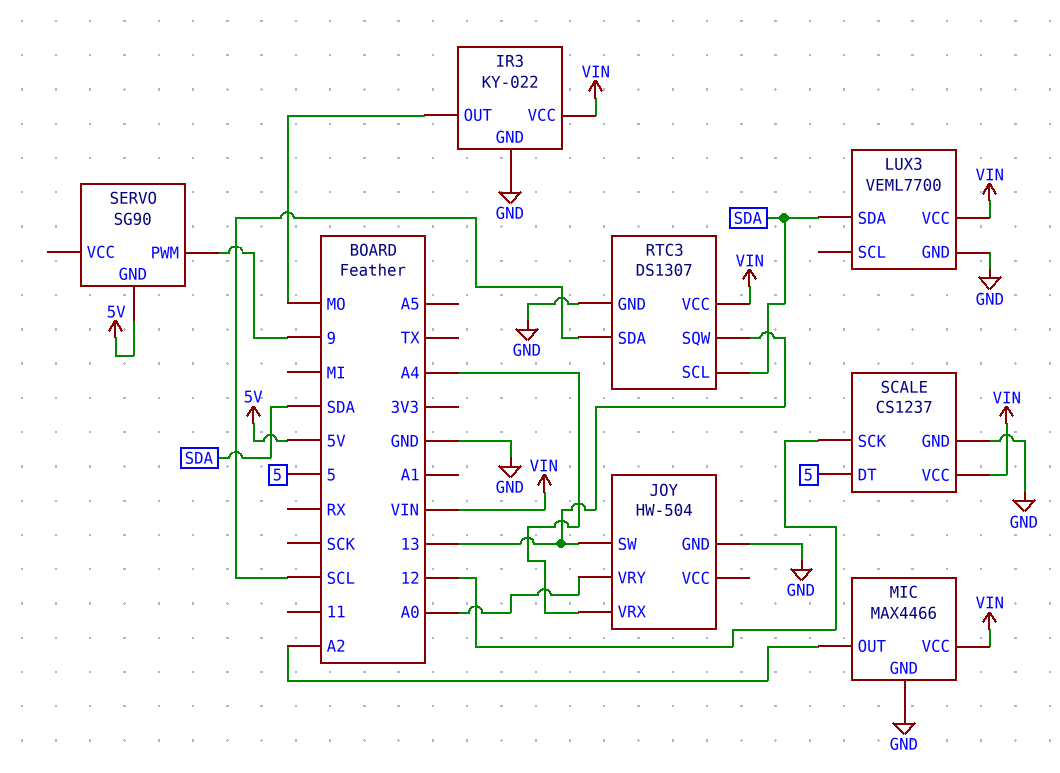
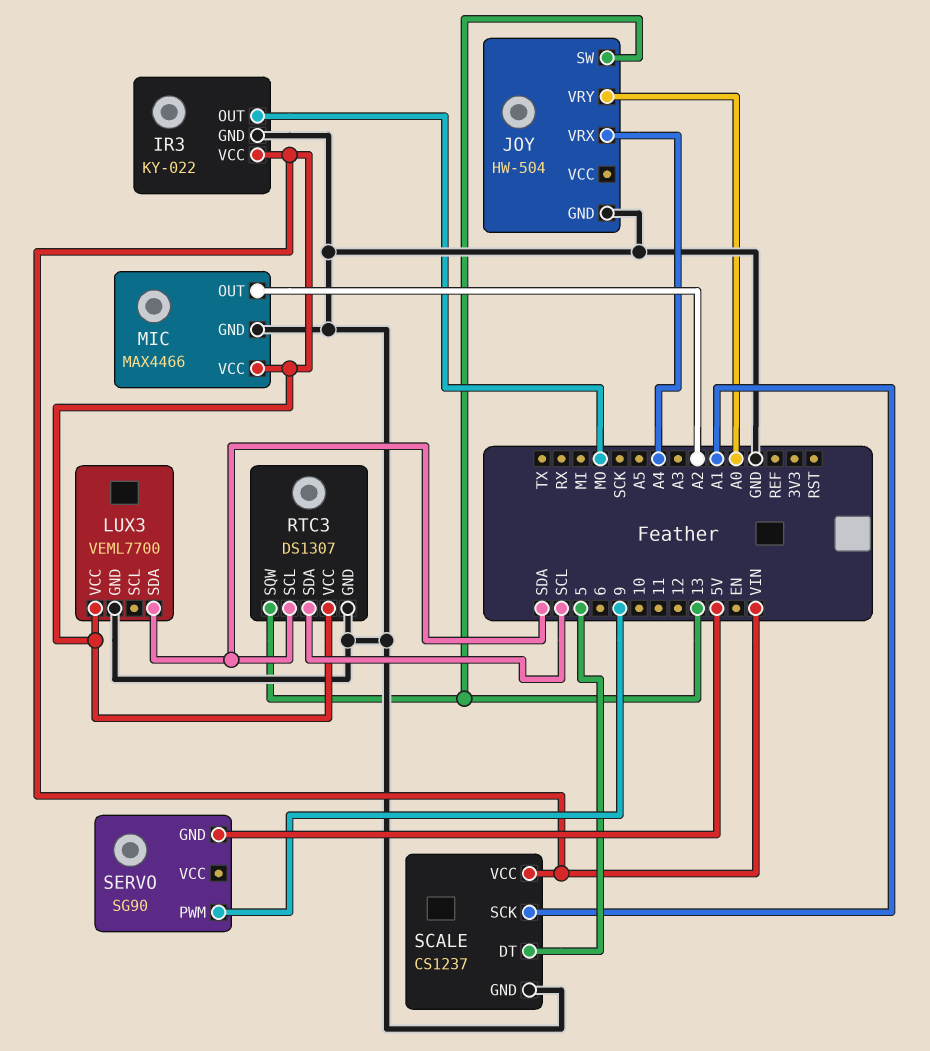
SCALE pin SCK: 12 -> A1

